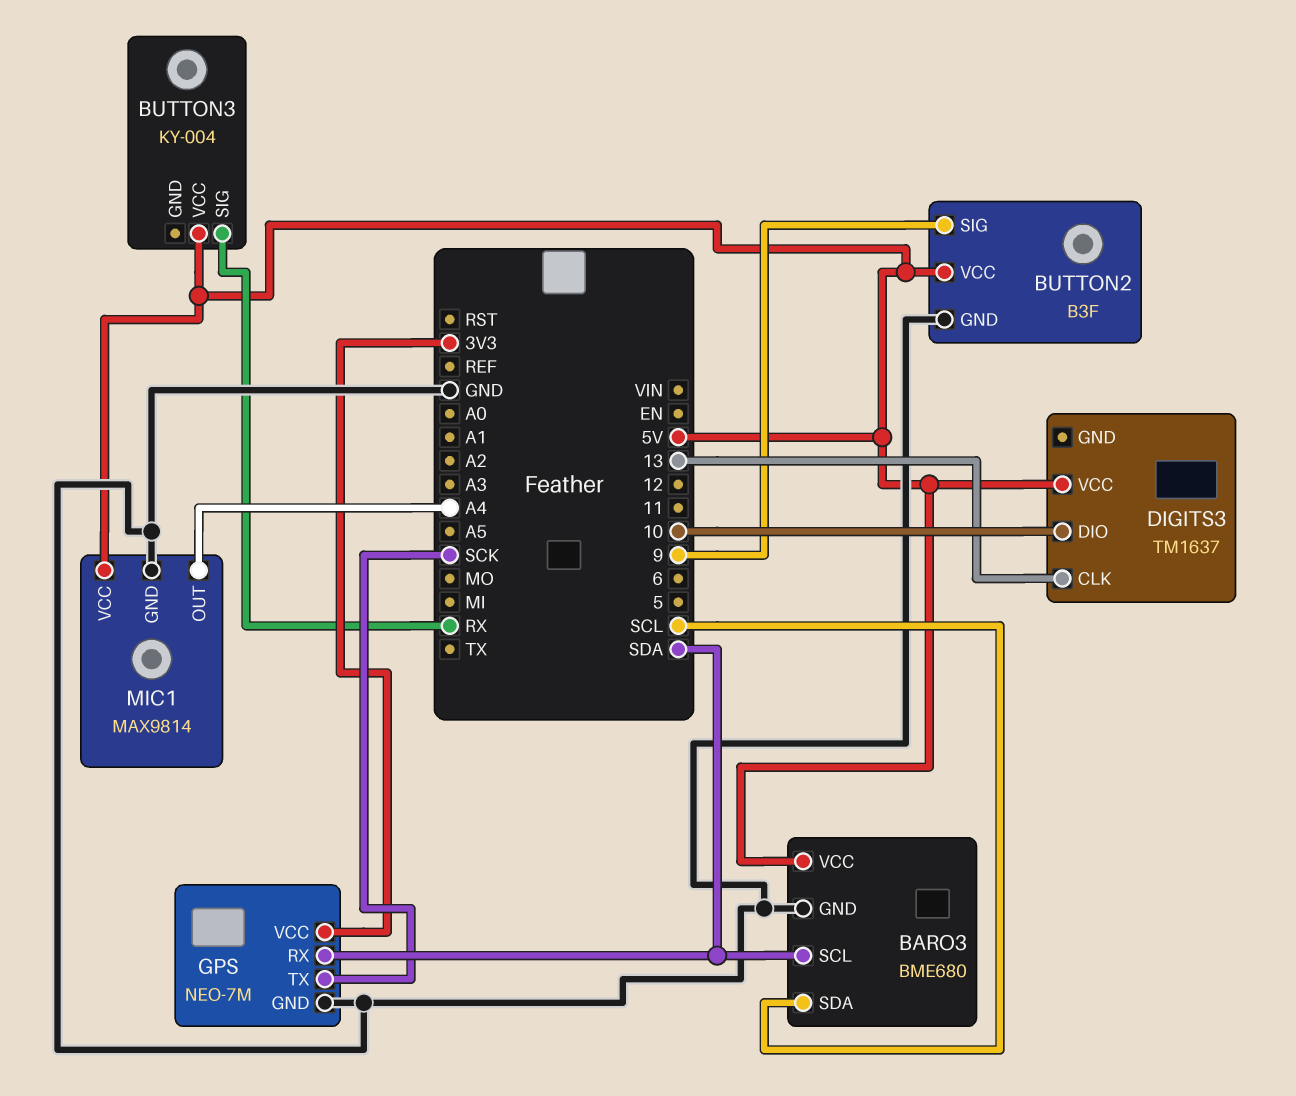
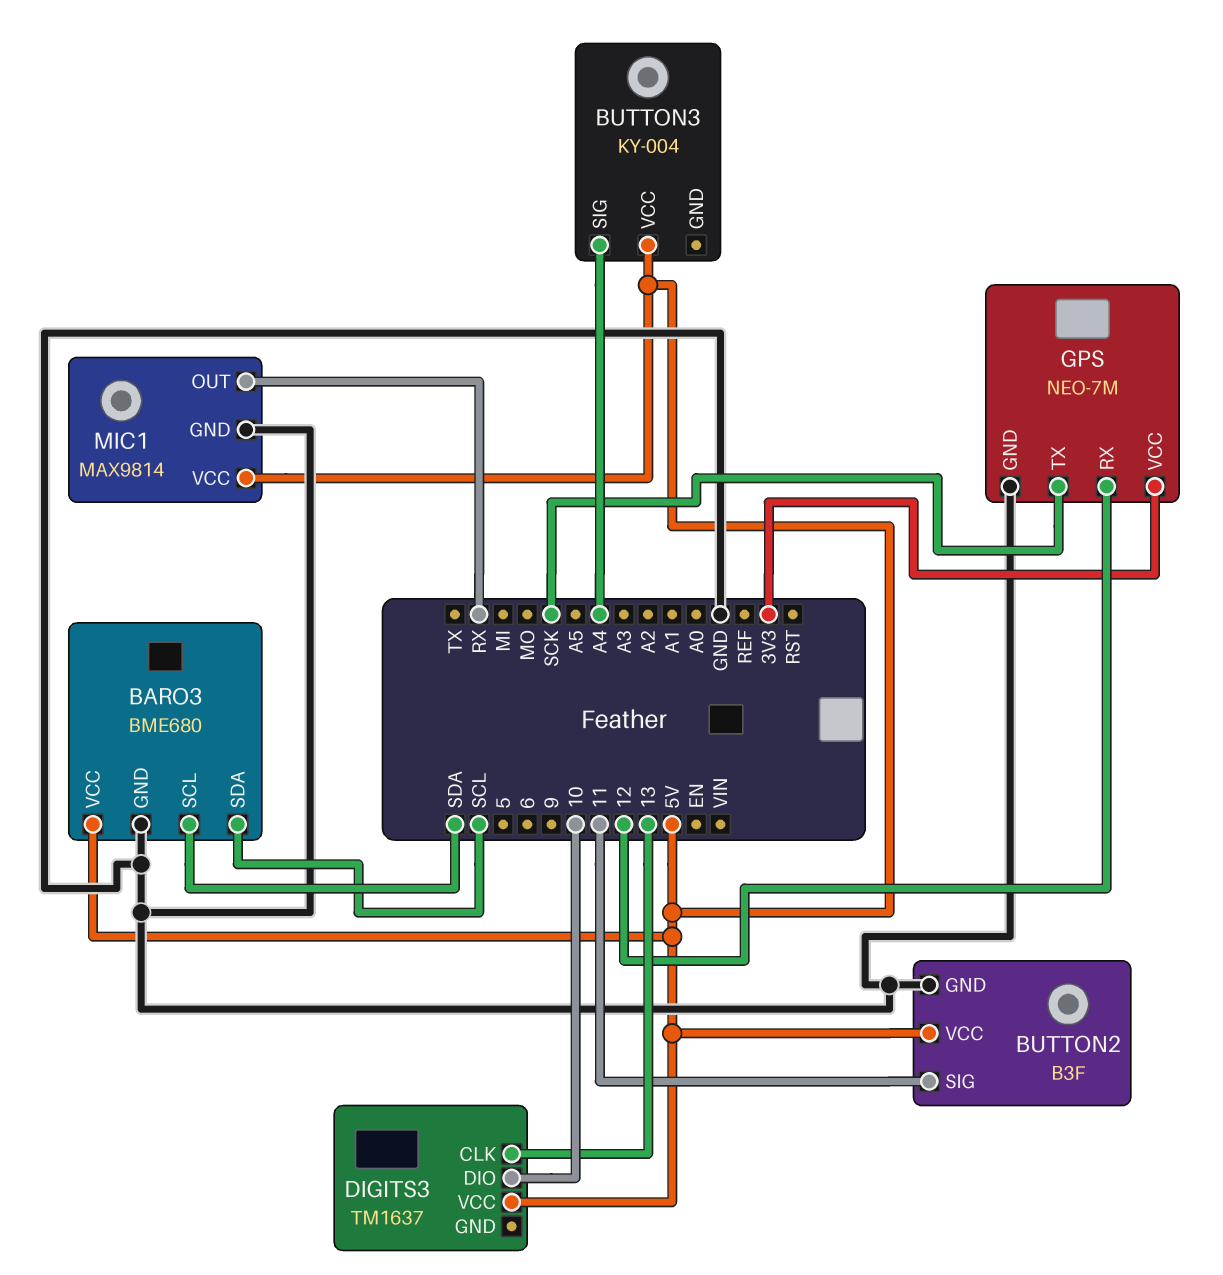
BUTTON2 pin SIG: 9 -> 11
BUTTON3 pin SIG: RX -> A4
GPS pin RX: SDA -> 12
MIC1 pin OUT: A4 -> RX

